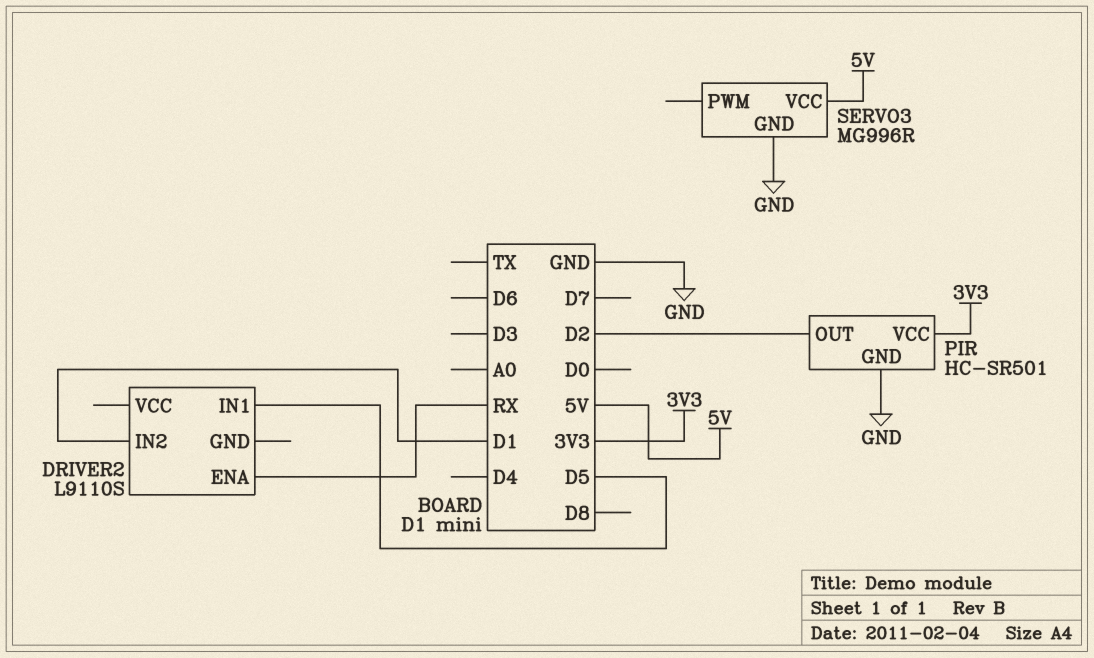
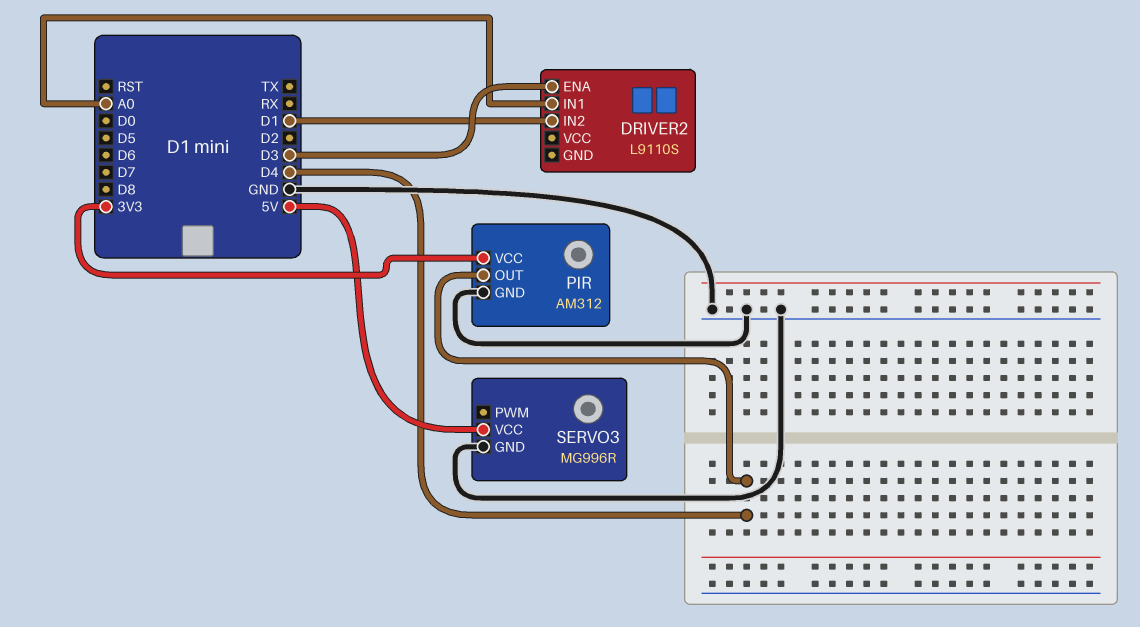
DRIVER2 pin ENA: RX -> D3
DRIVER2 pin IN1: D5 -> A0
PIR: HC-SR501 -> AM312
PIR pin OUT: D2 -> D4

